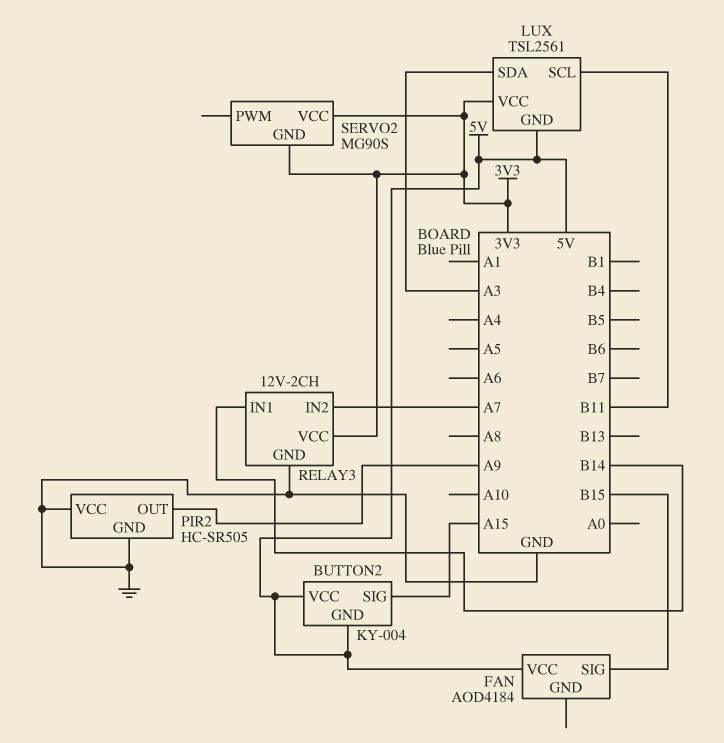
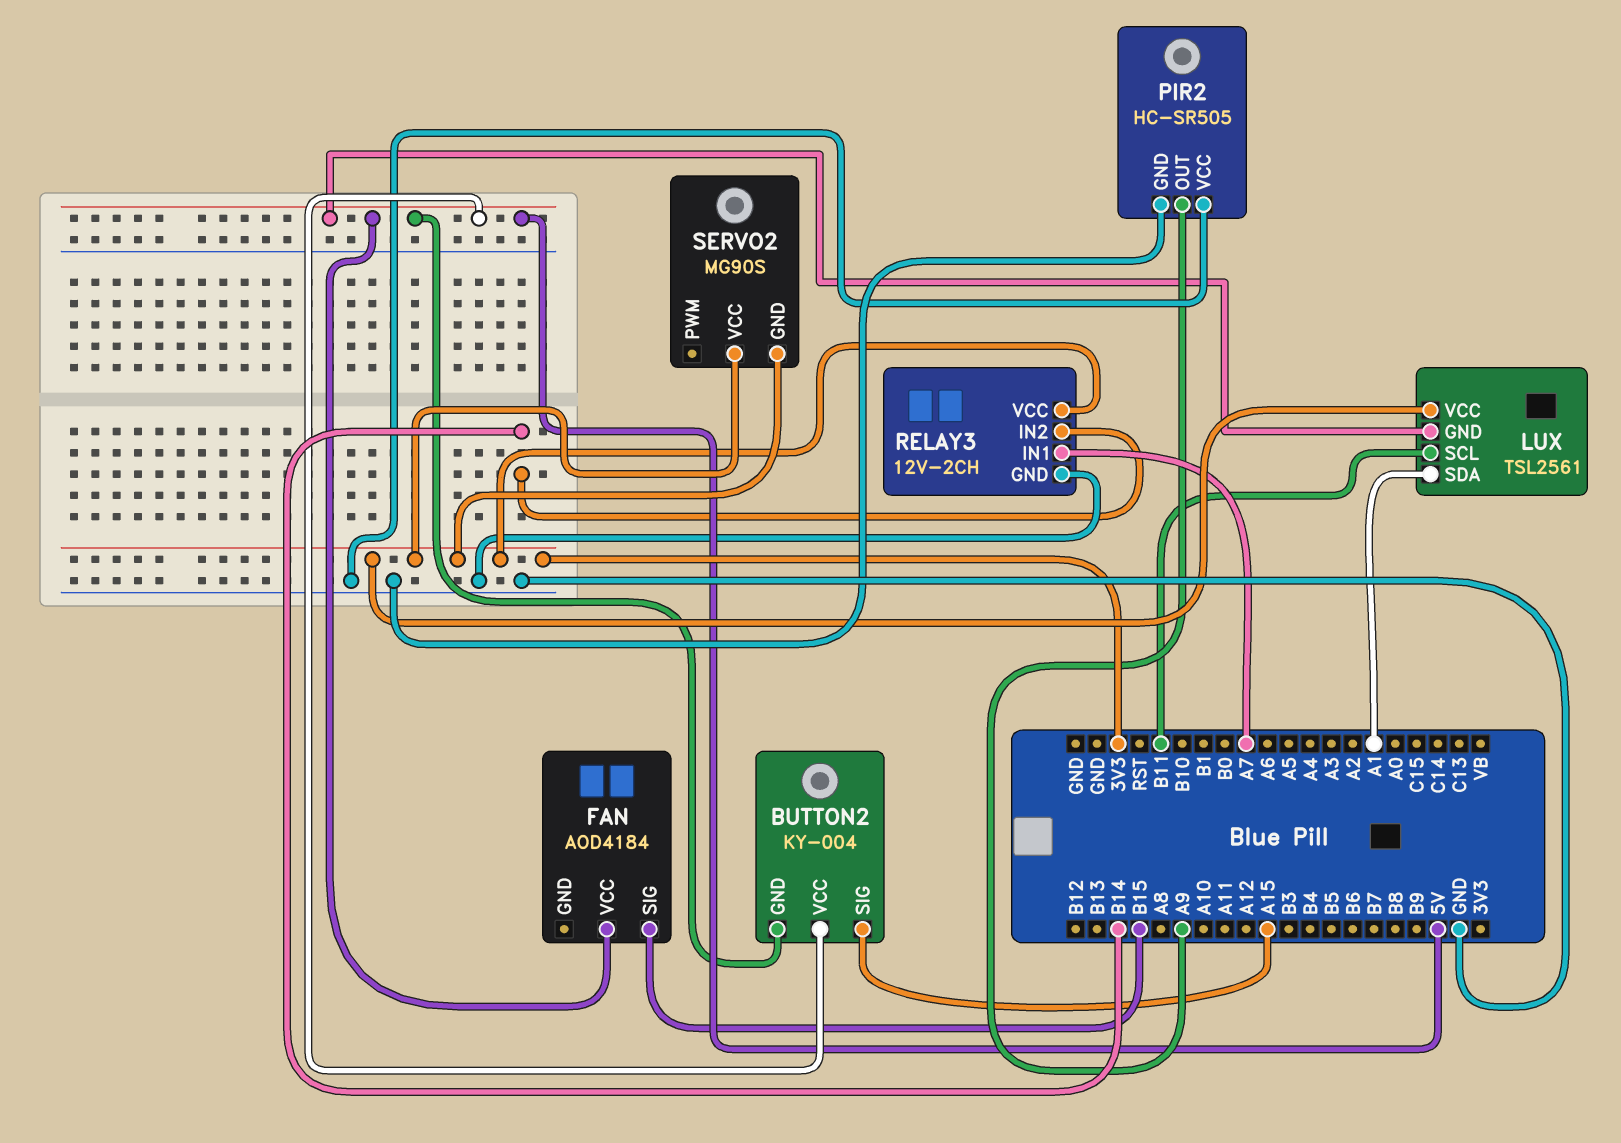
LUX pin SDA: A3 -> A1
RELAY3 pin IN1: B14 -> A7
RELAY3 pin IN2: A7 -> B14

